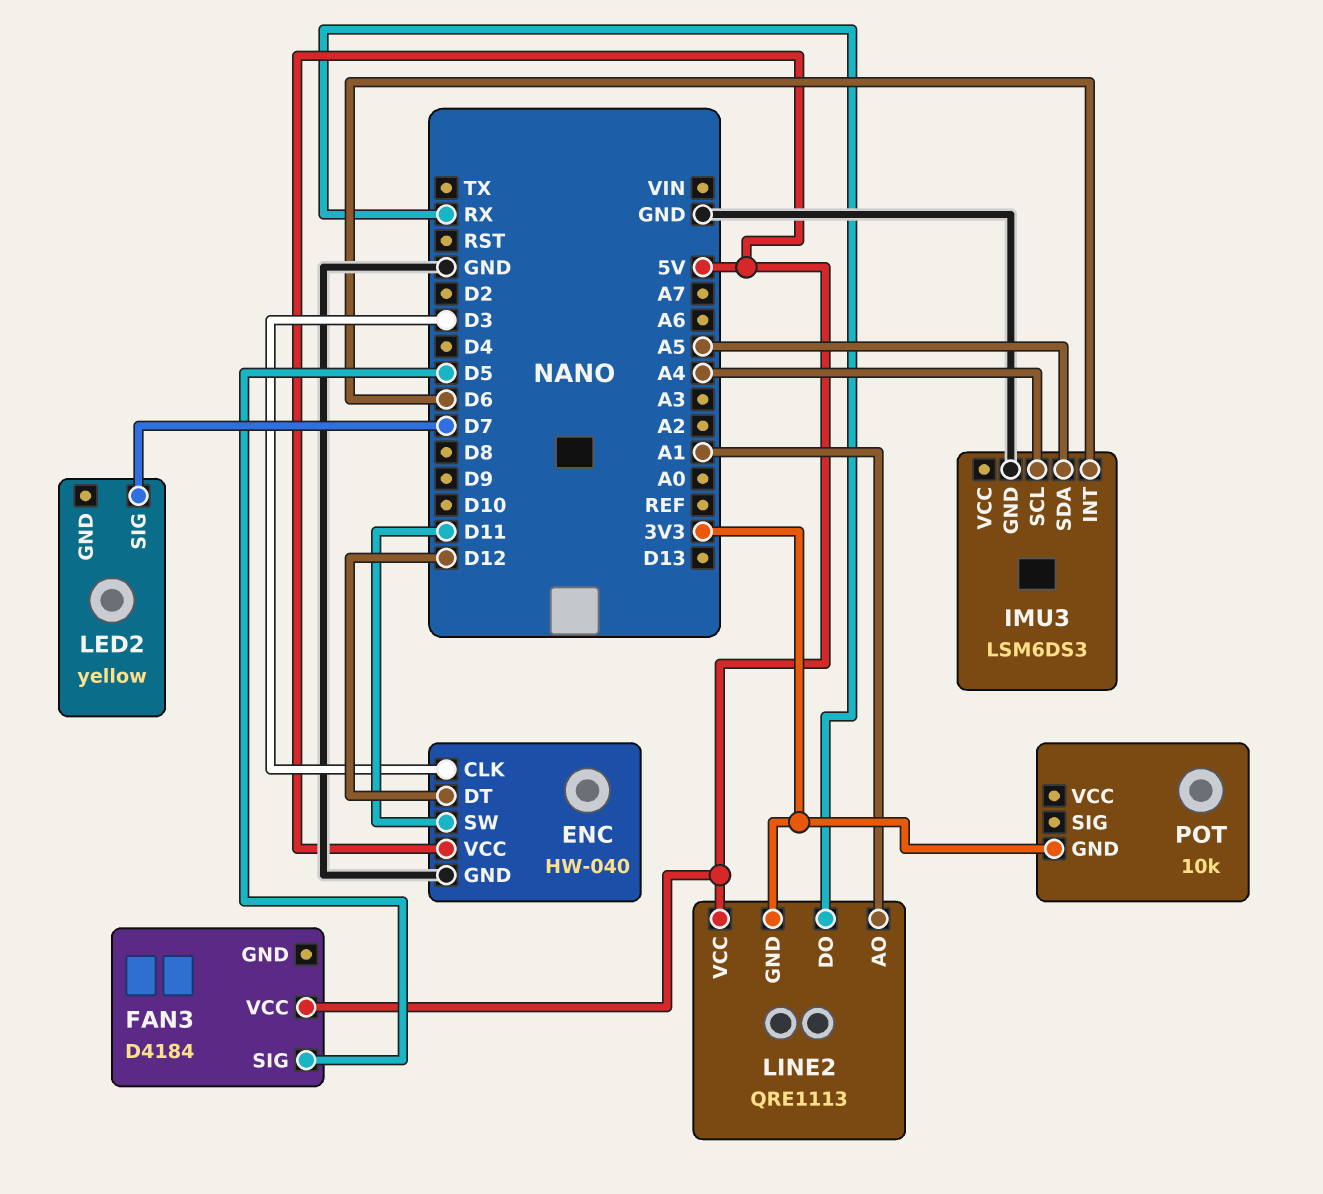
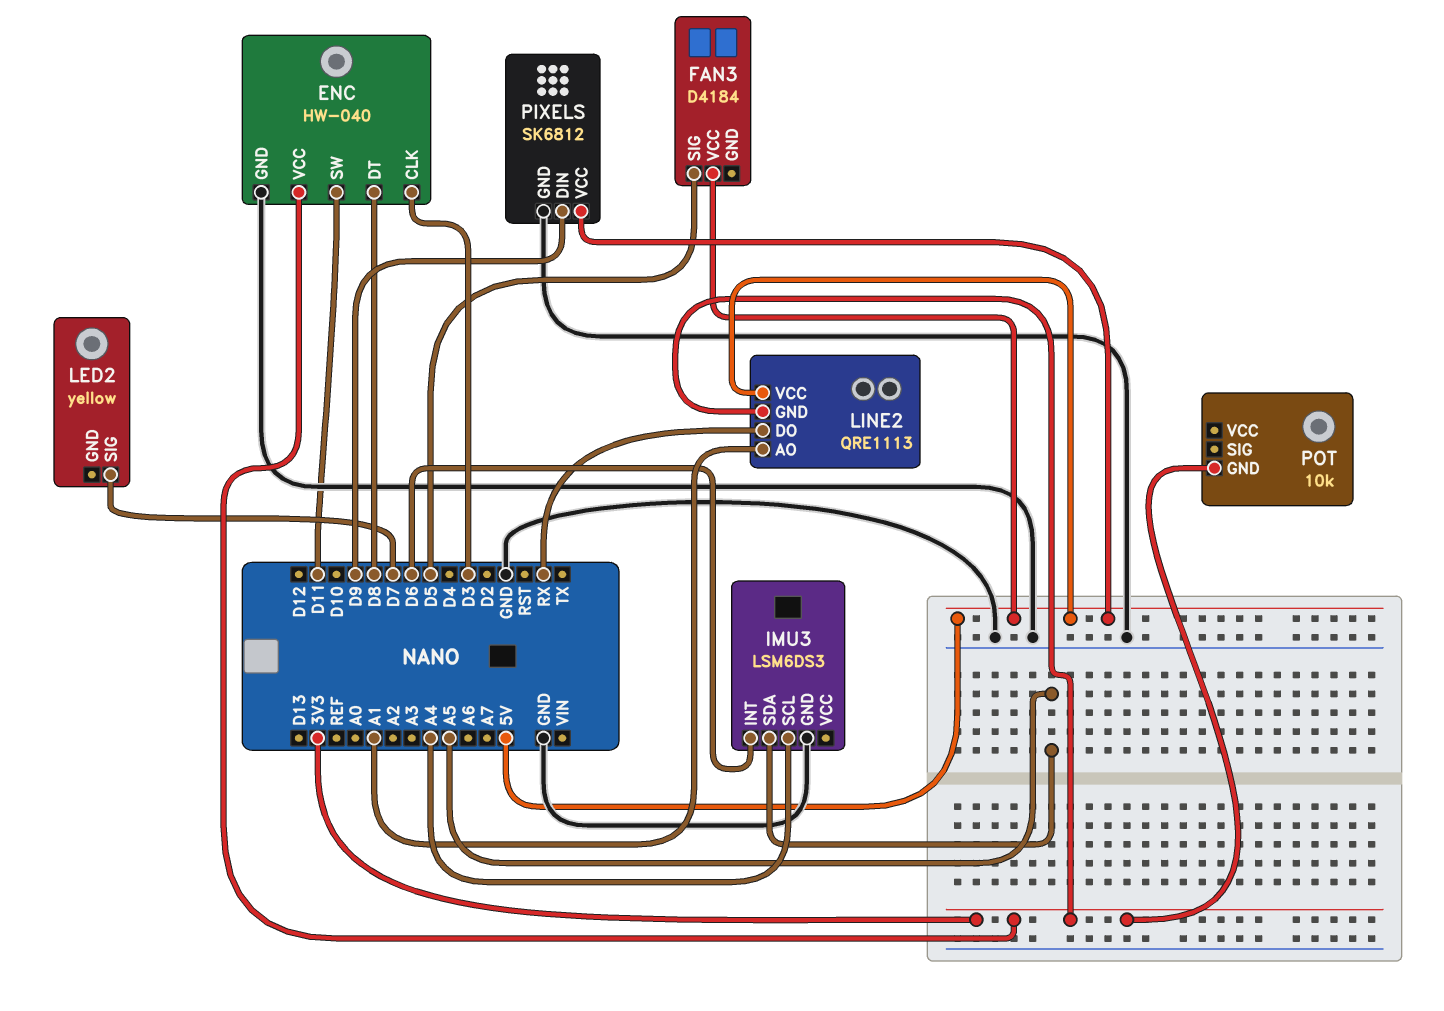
ENC pin DT: D12 -> D8
ENC pin VCC: 5V -> 3V3
PIXELS: none -> SK6812
PIXELS pin DIN: none -> D9
PIXELS pin GND: none -> GND
PIXELS pin VCC: none -> 5V

